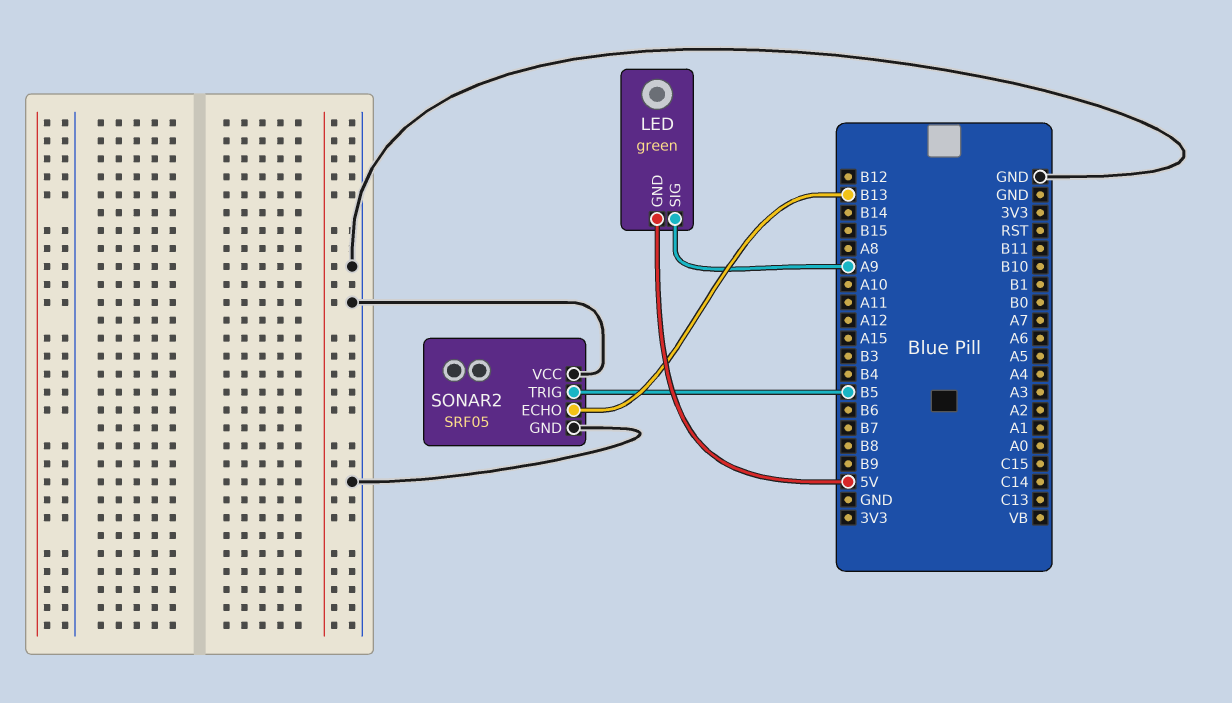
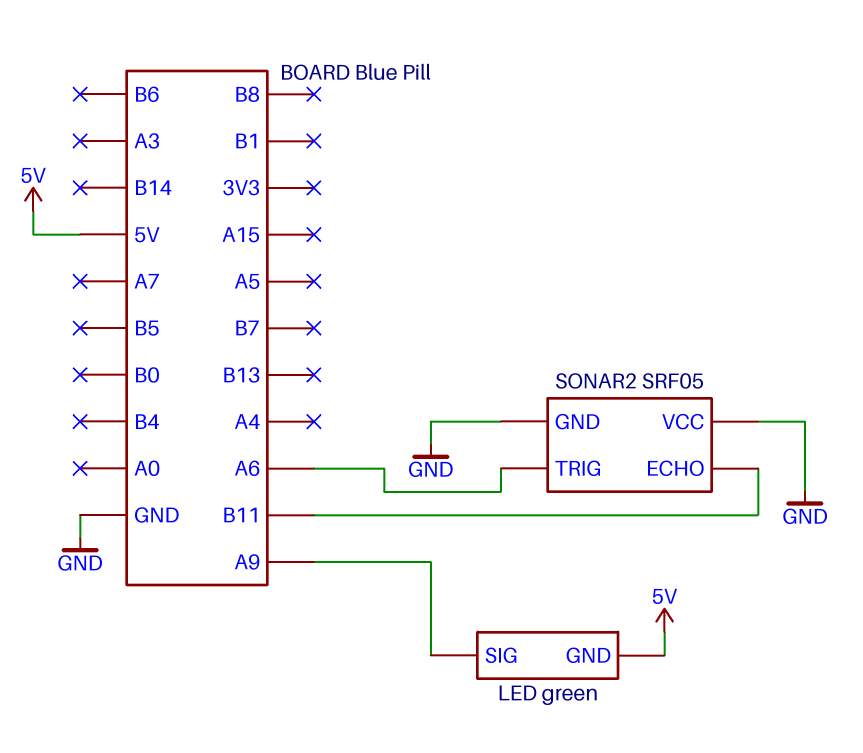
SONAR2 pin ECHO: B13 -> B11
SONAR2 pin TRIG: B5 -> A6

